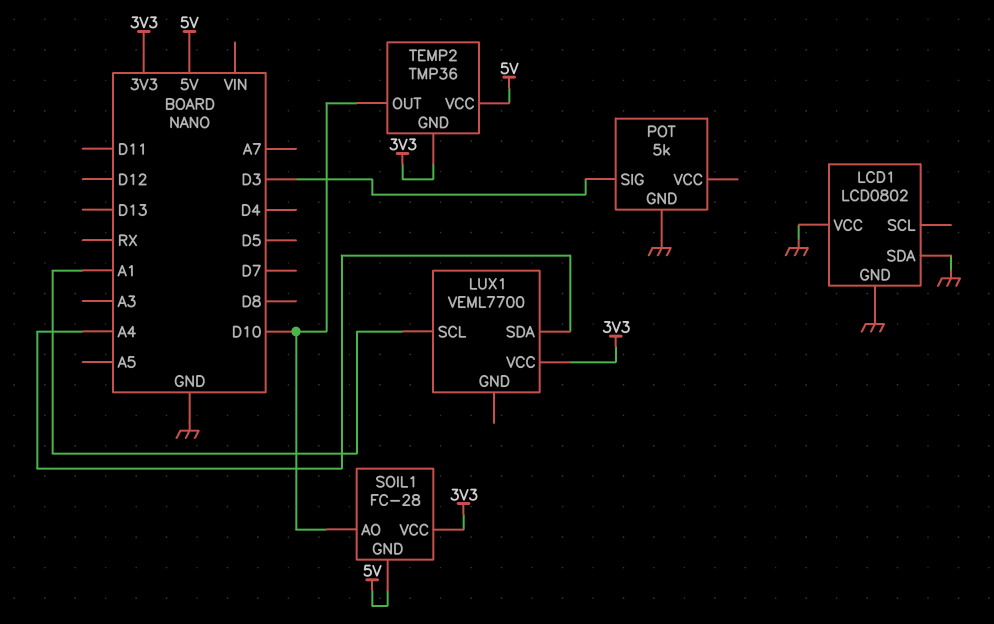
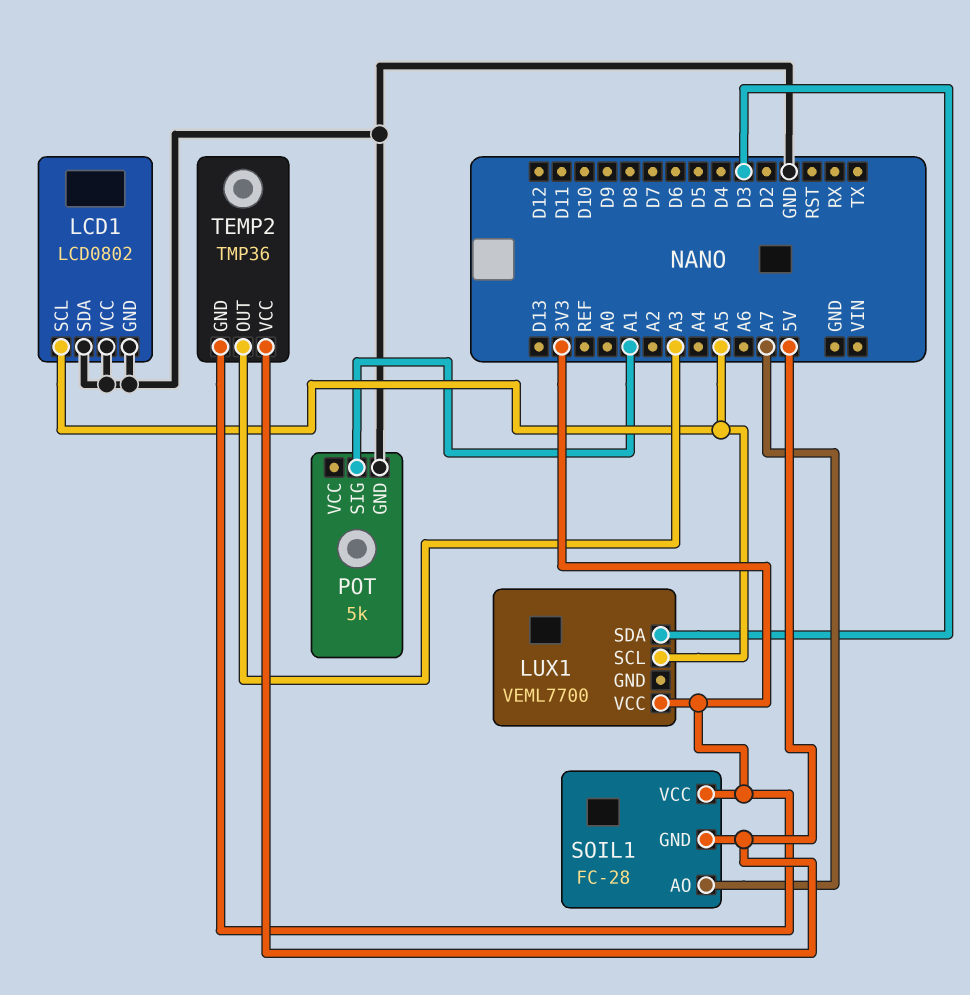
LCD1 pin SCL: none -> A5
LUX1 pin SCL: A1 -> A5
LUX1 pin SDA: A4 -> D3
POT pin SIG: D3 -> A1
SOIL1 pin AO: D10 -> A7
TEMP2 pin OUT: D10 -> A3

